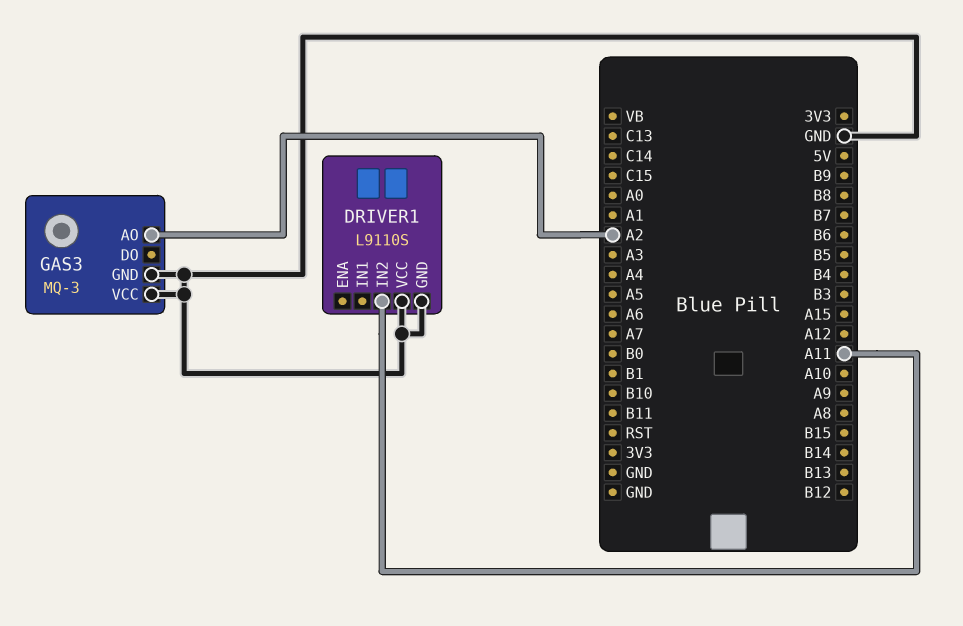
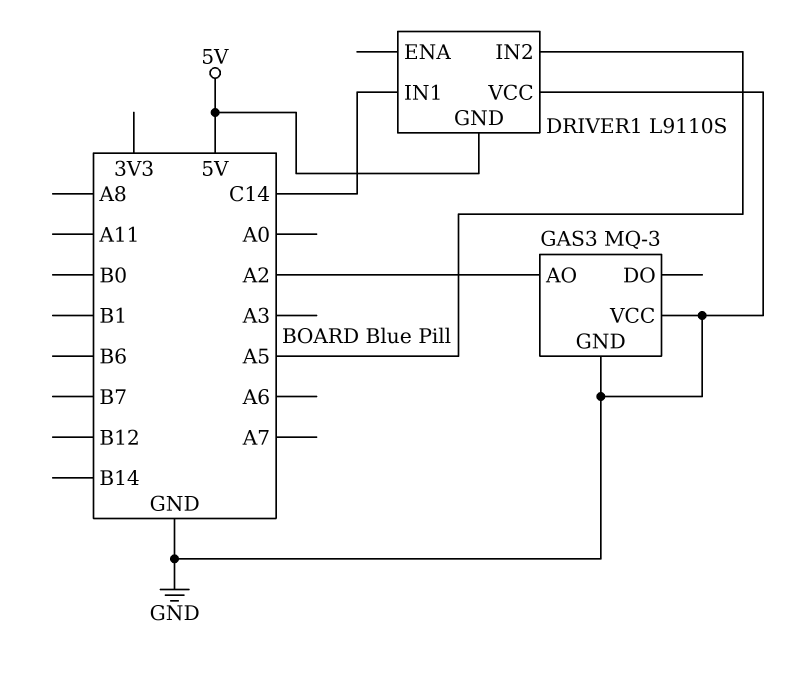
DRIVER1 pin GND: GND -> 5V
DRIVER1 pin IN1: none -> C14
DRIVER1 pin IN2: A11 -> A5

